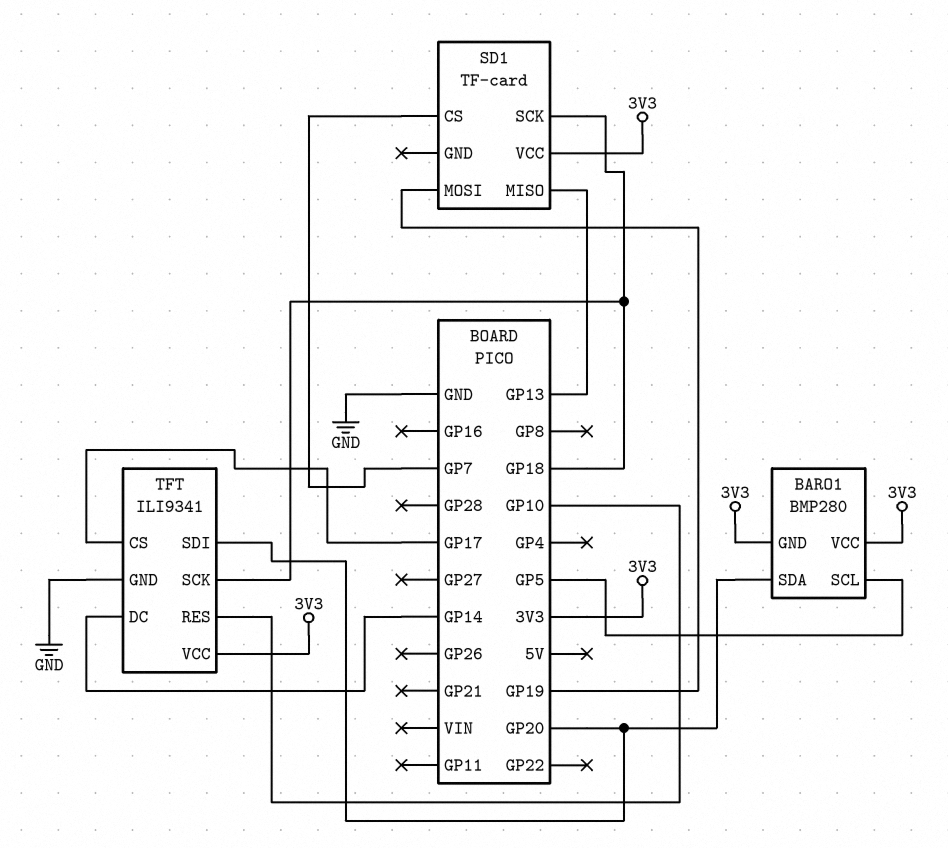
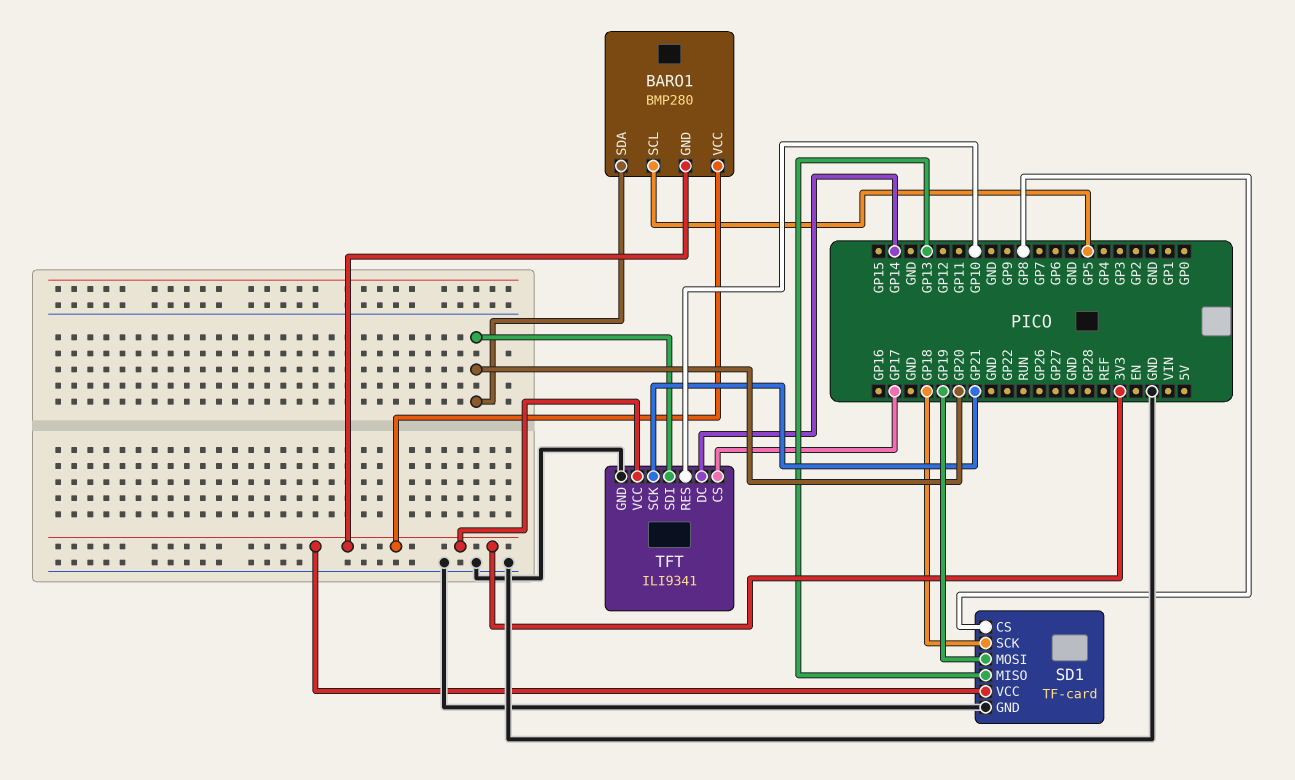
SD1 pin CS: GP7 -> GP8
SD1 pin GND: none -> GND
TFT pin SCK: GP18 -> GP21

